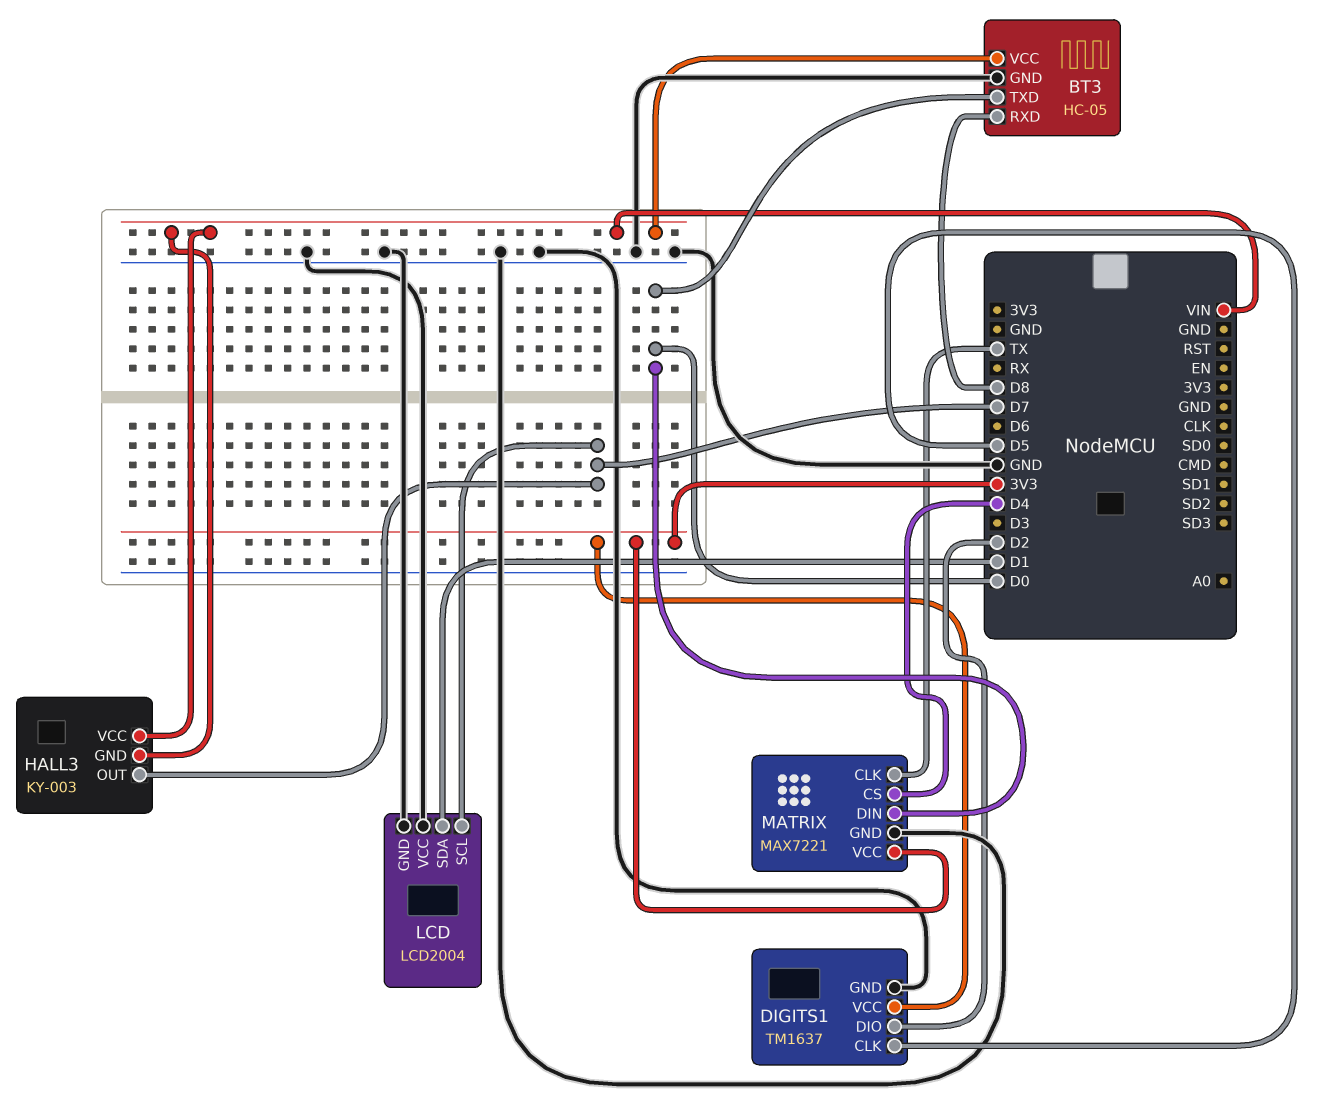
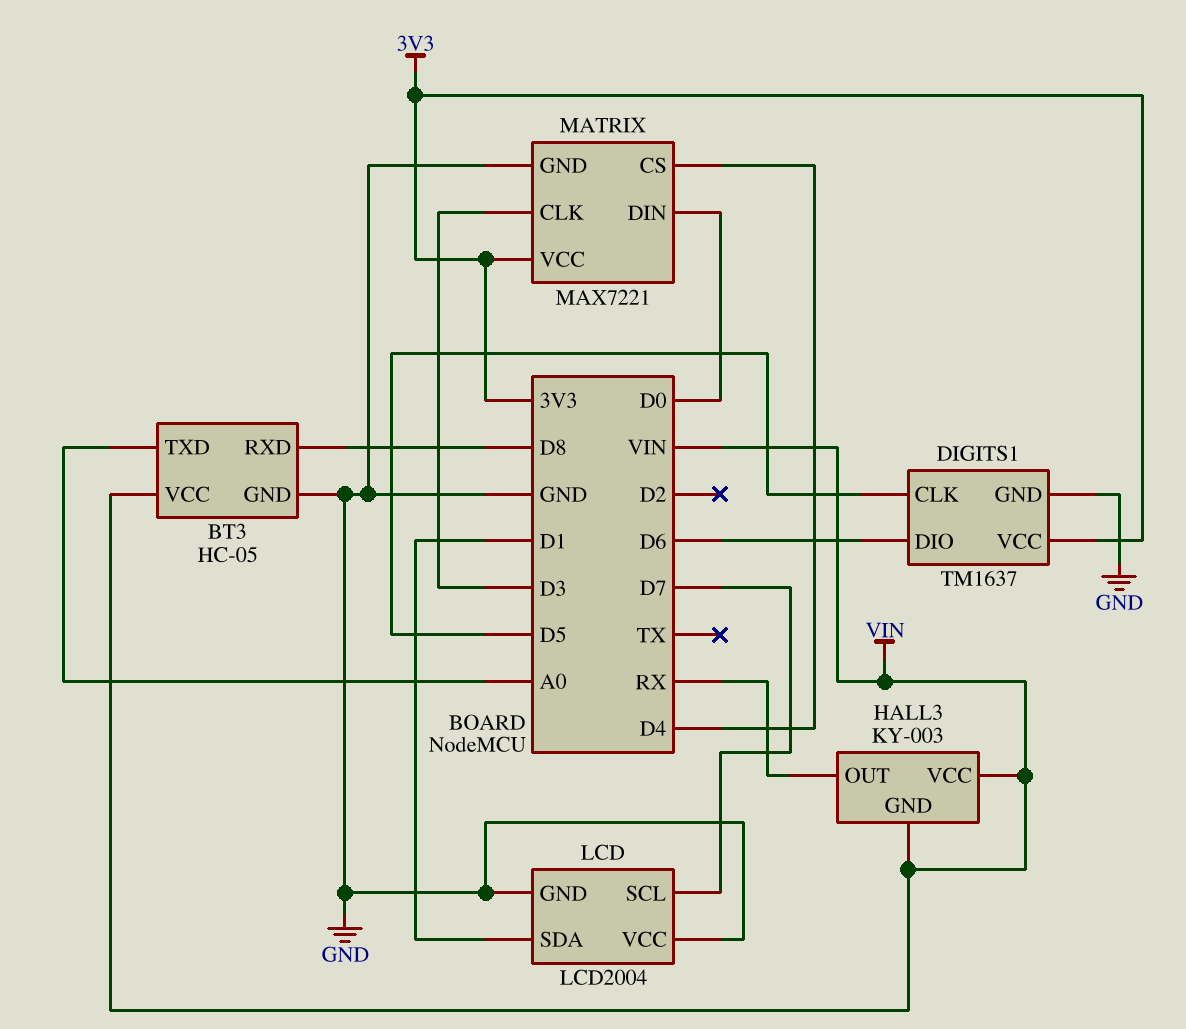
BT3 pin TXD: D0 -> A0
DIGITS1 pin DIO: D2 -> D6
HALL3 pin OUT: D7 -> RX
MATRIX pin CLK: TX -> D3

